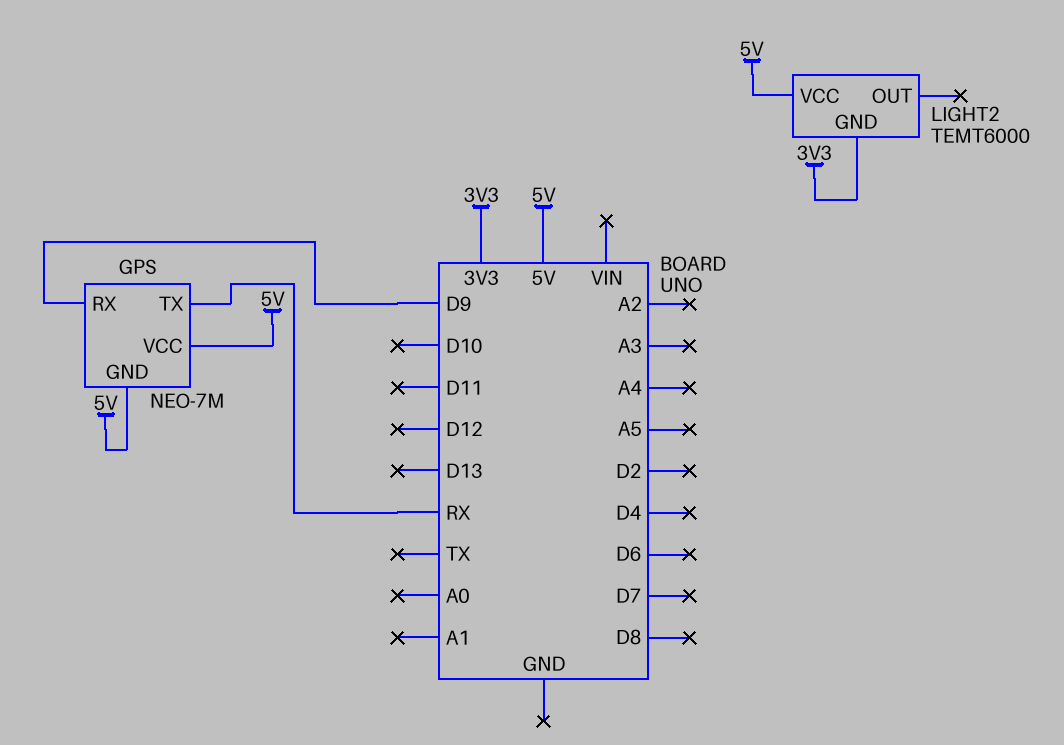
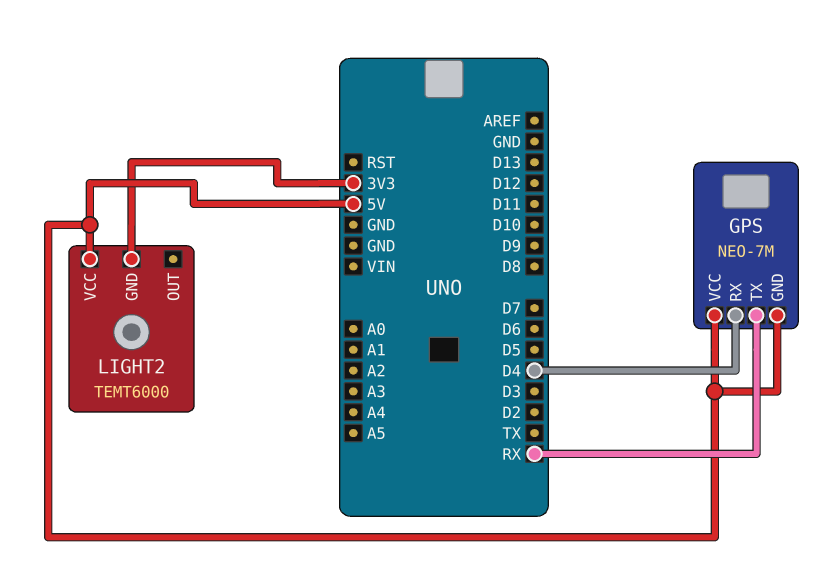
GPS pin RX: D9 -> D4

